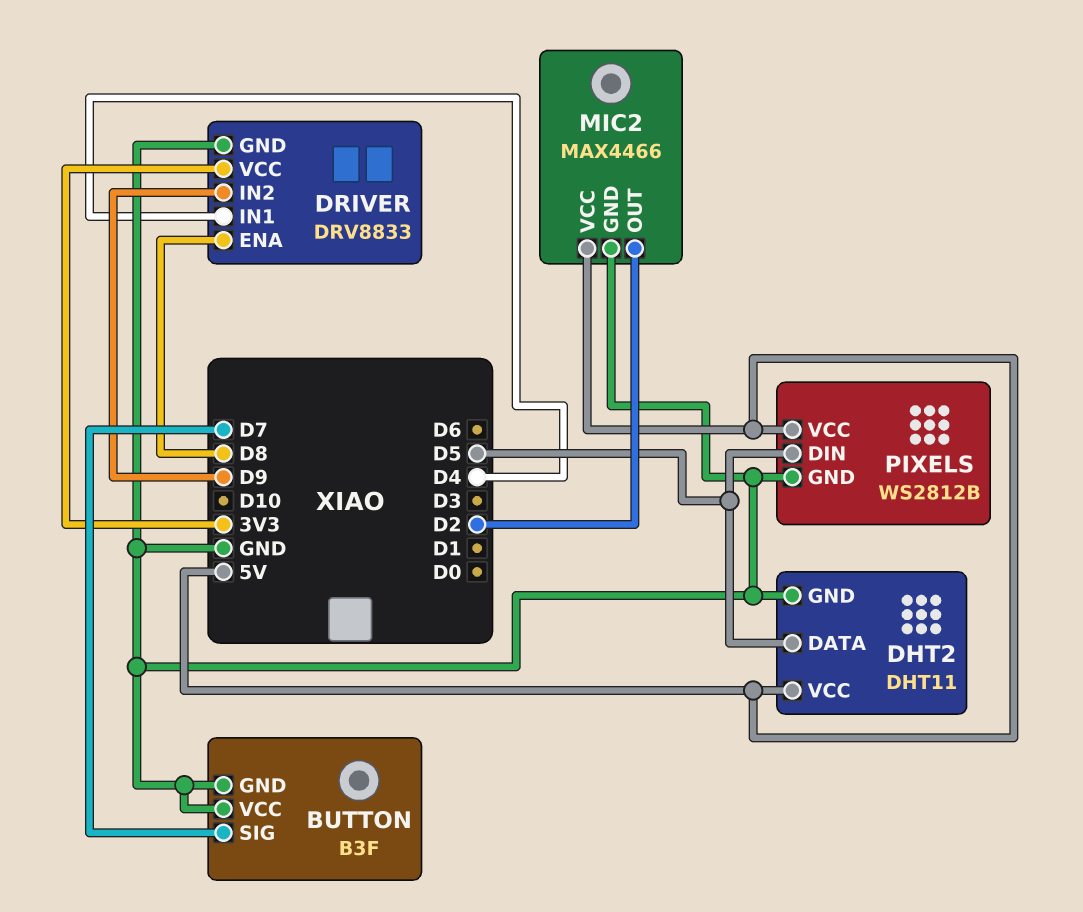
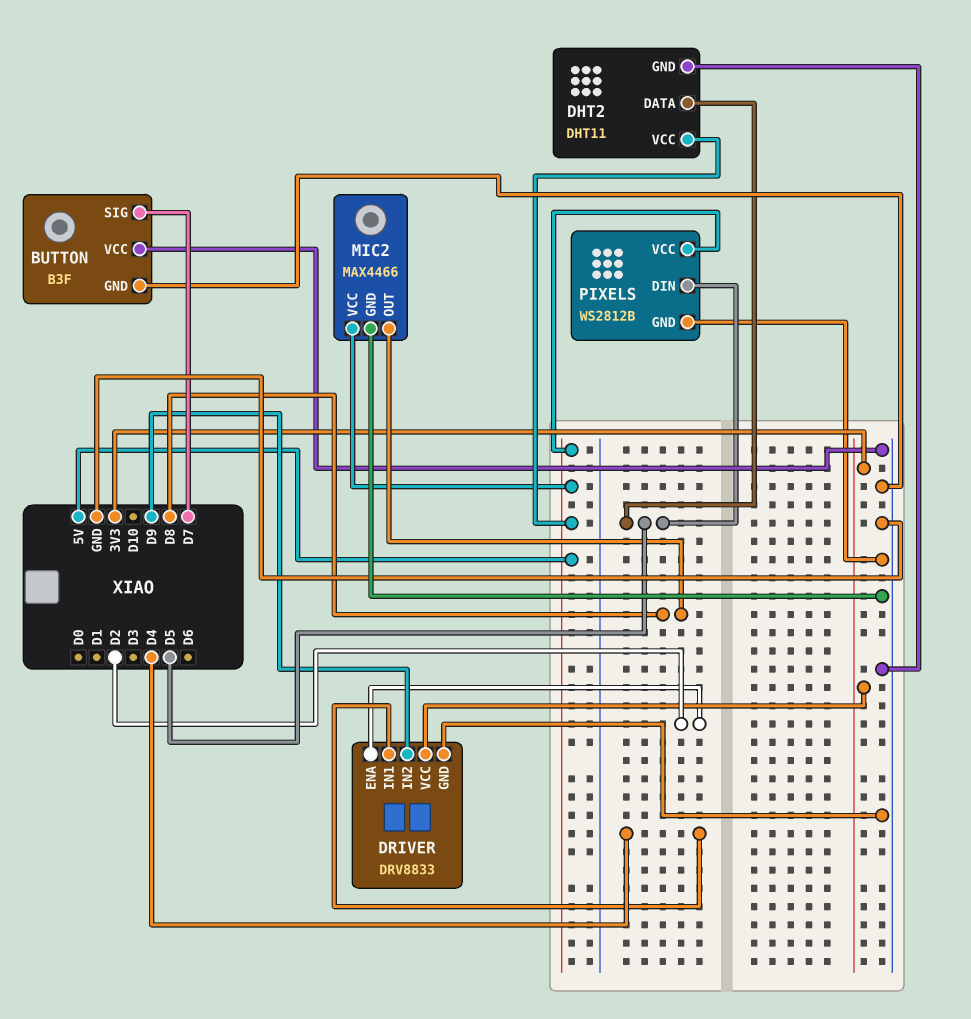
DRIVER pin ENA: D8 -> D2
MIC2 pin OUT: D2 -> D8

